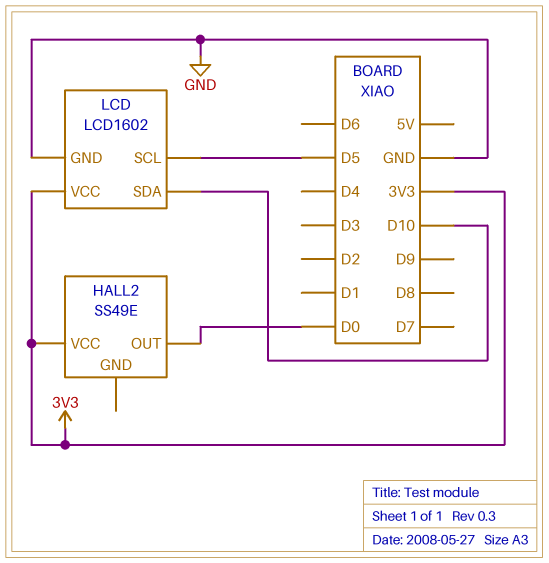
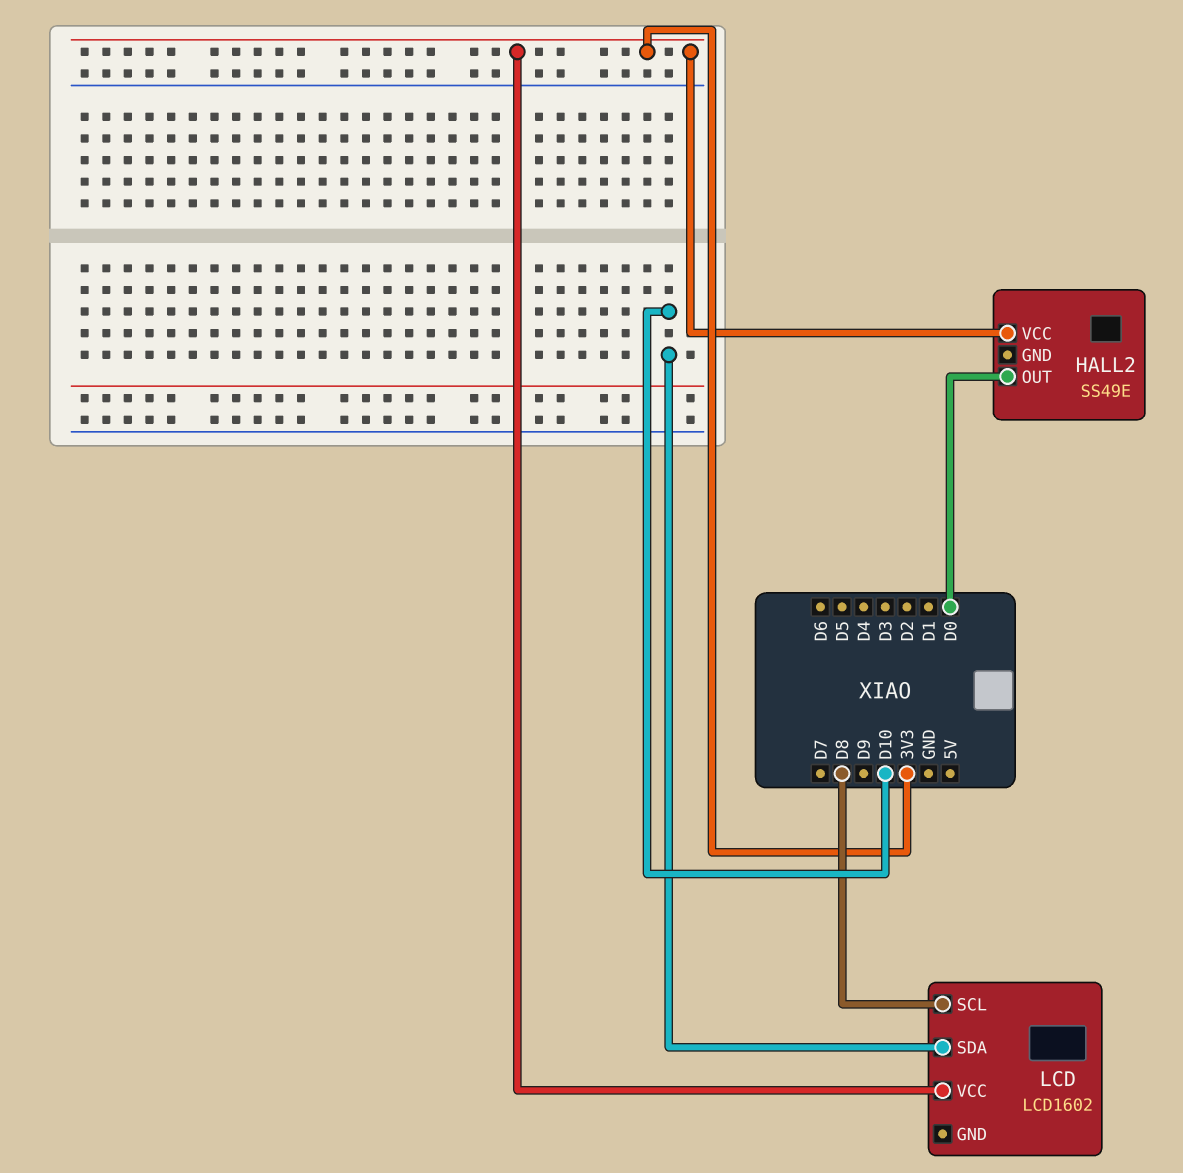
LCD pin GND: GND -> none
LCD pin SCL: D5 -> D8

